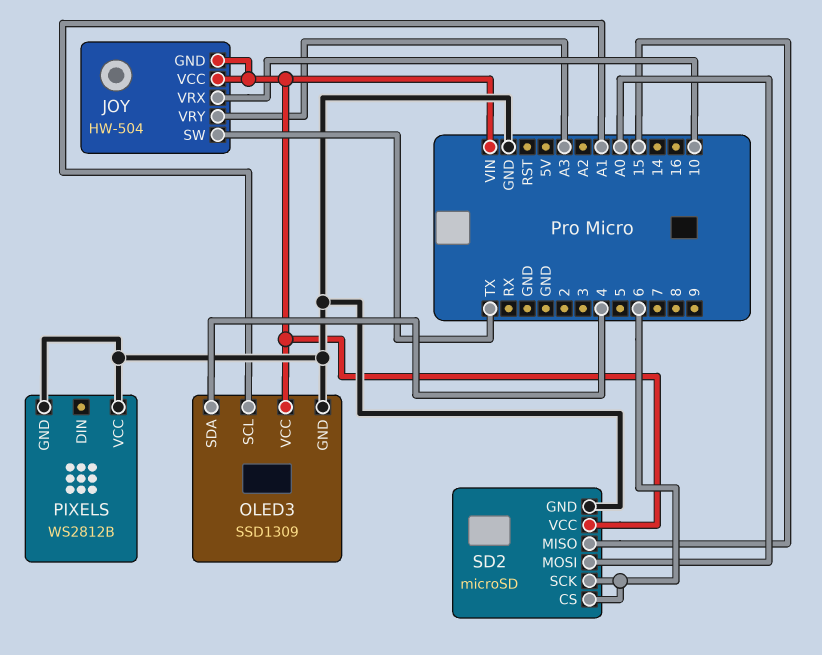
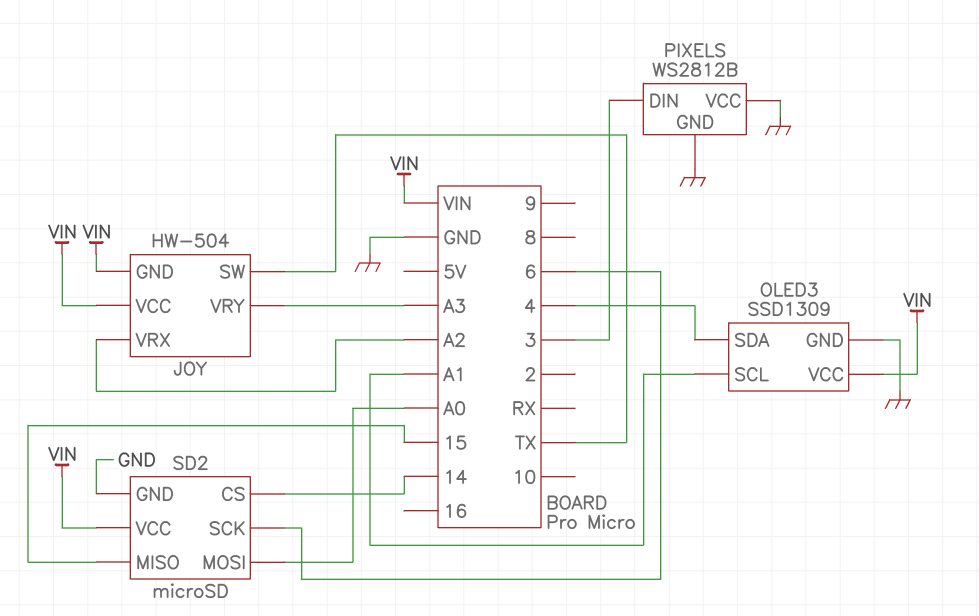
JOY pin VRX: 10 -> A2
PIXELS pin DIN: none -> 3
SD2 pin CS: 6 -> 14

